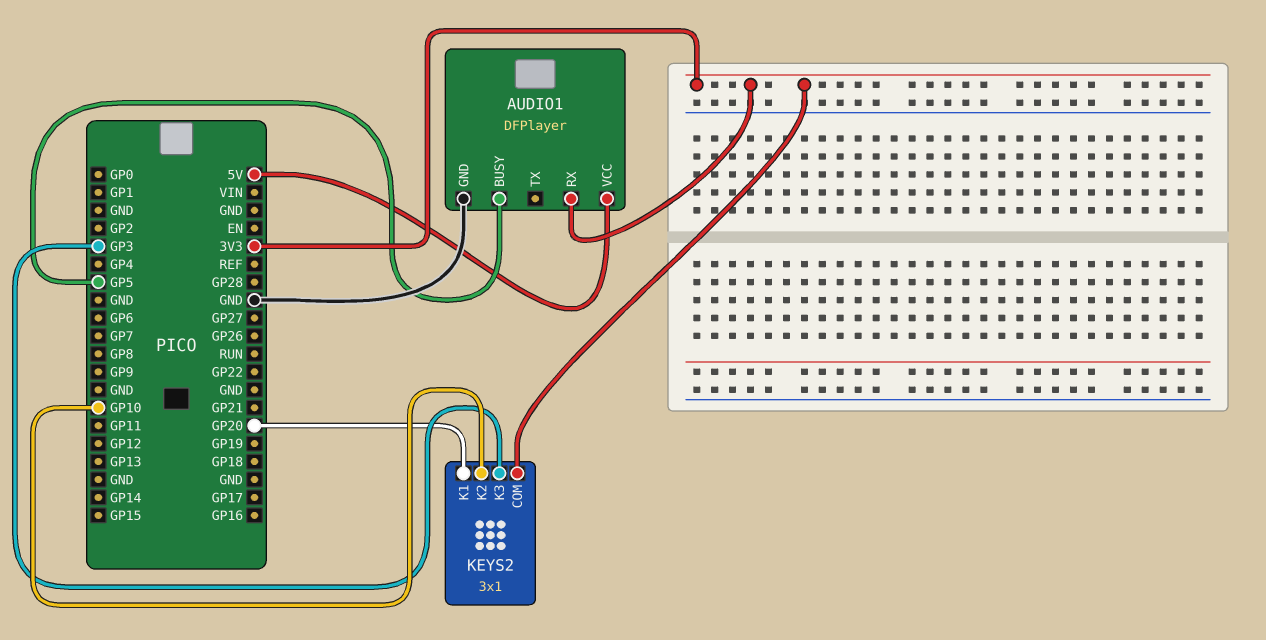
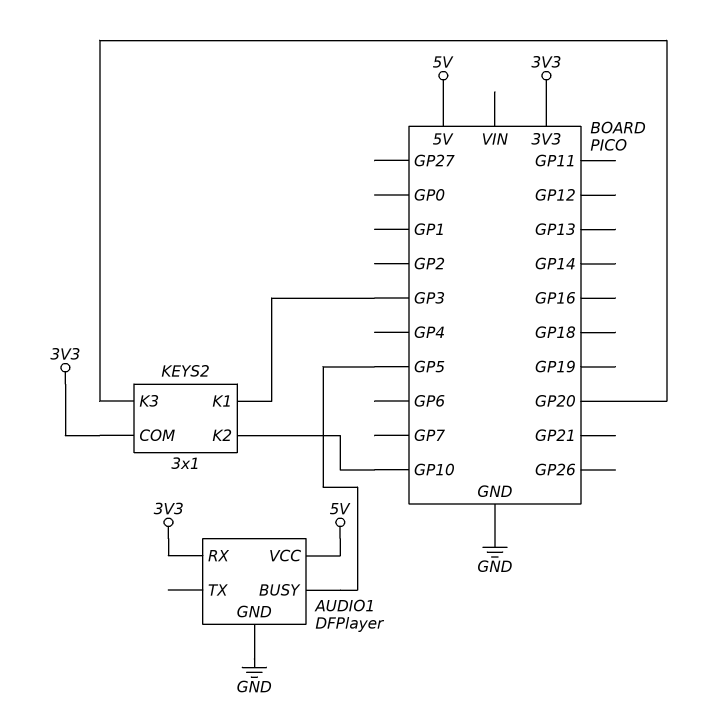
KEYS2 pin K1: GP20 -> GP3
KEYS2 pin K3: GP3 -> GP20

